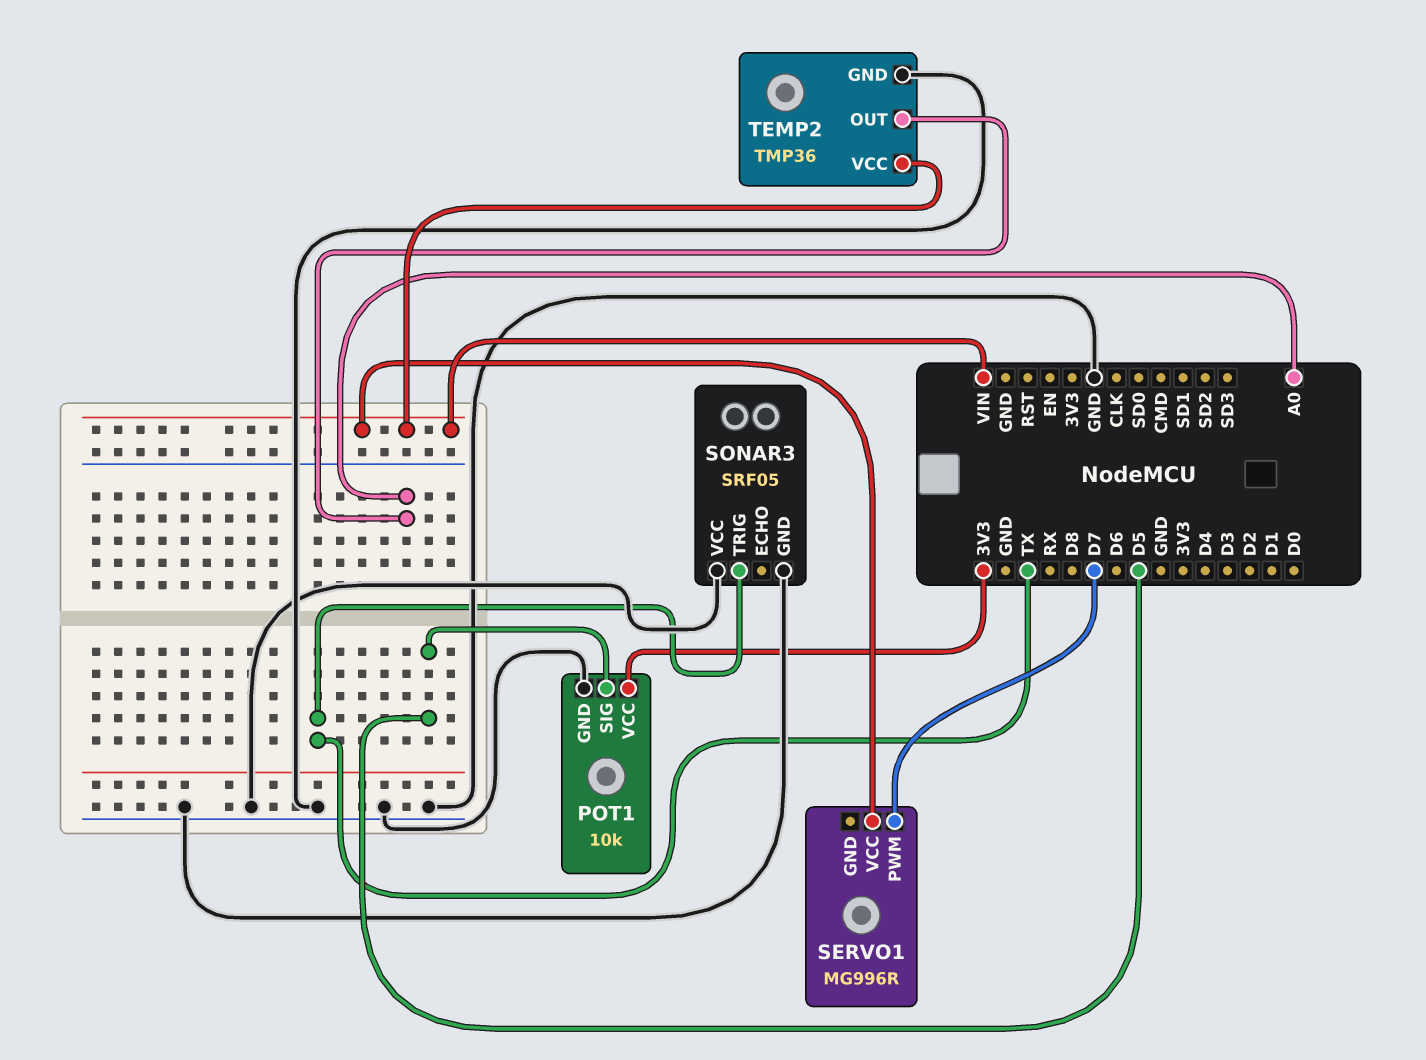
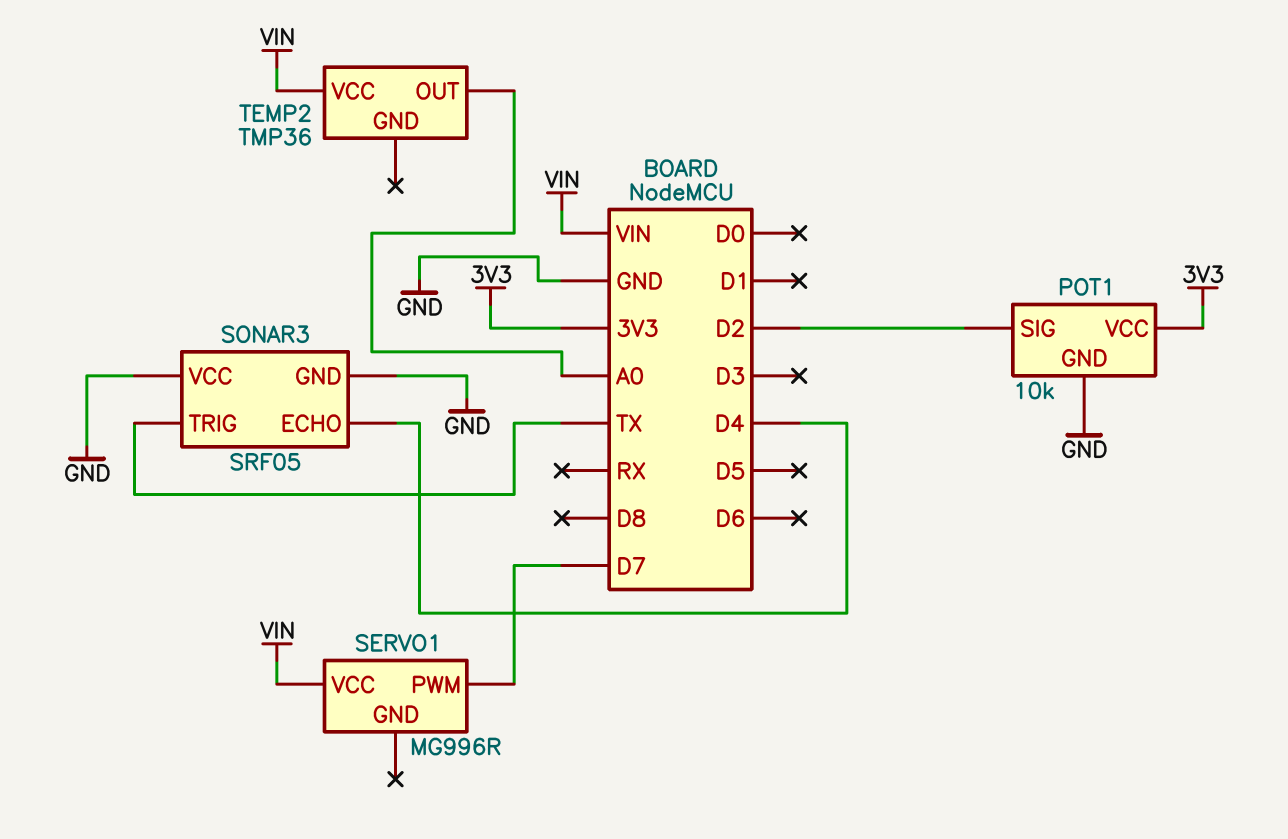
POT1 pin SIG: D5 -> D2
SONAR3 pin ECHO: none -> D4
TEMP2 pin GND: GND -> none

